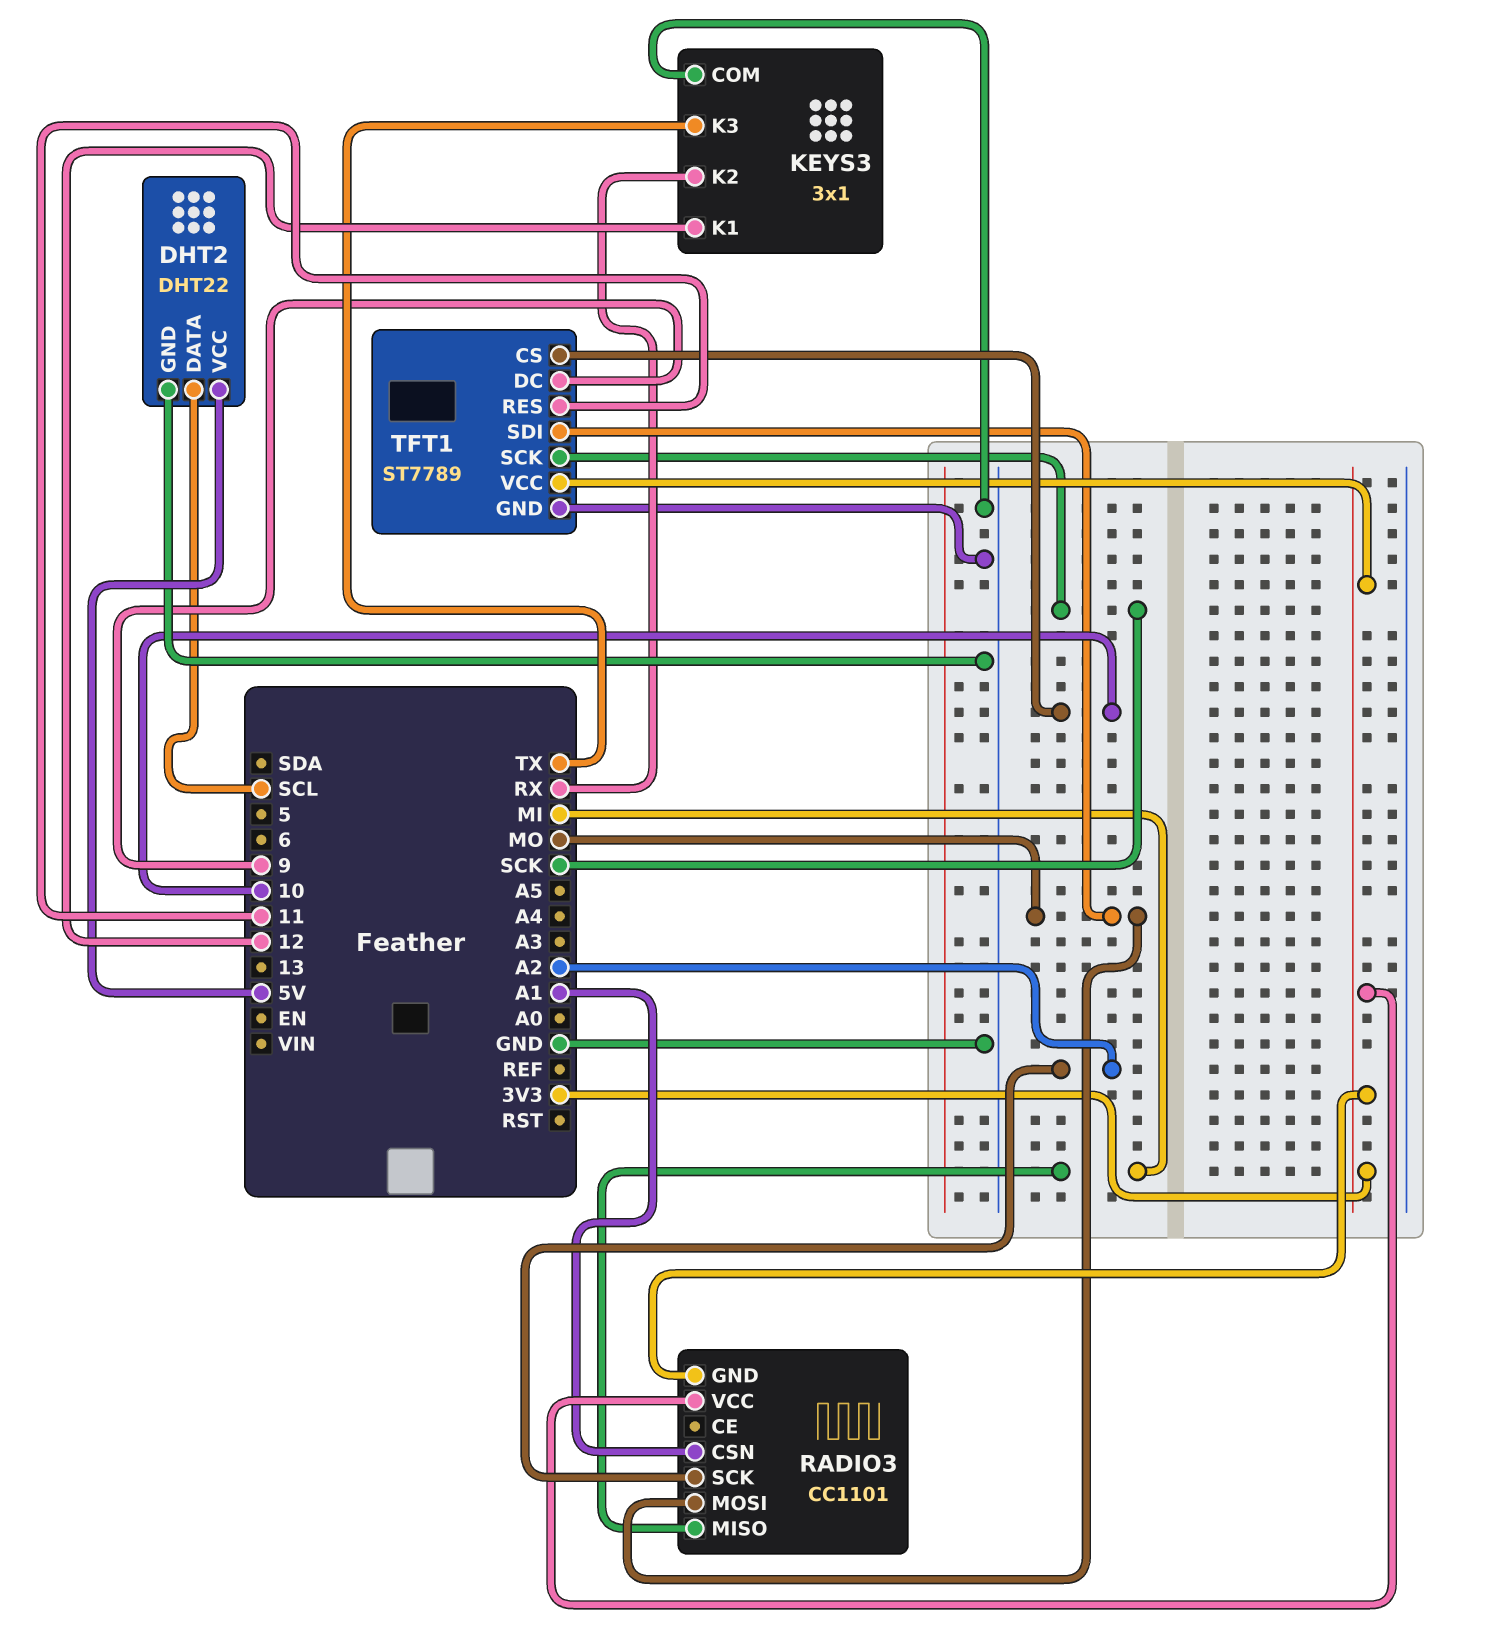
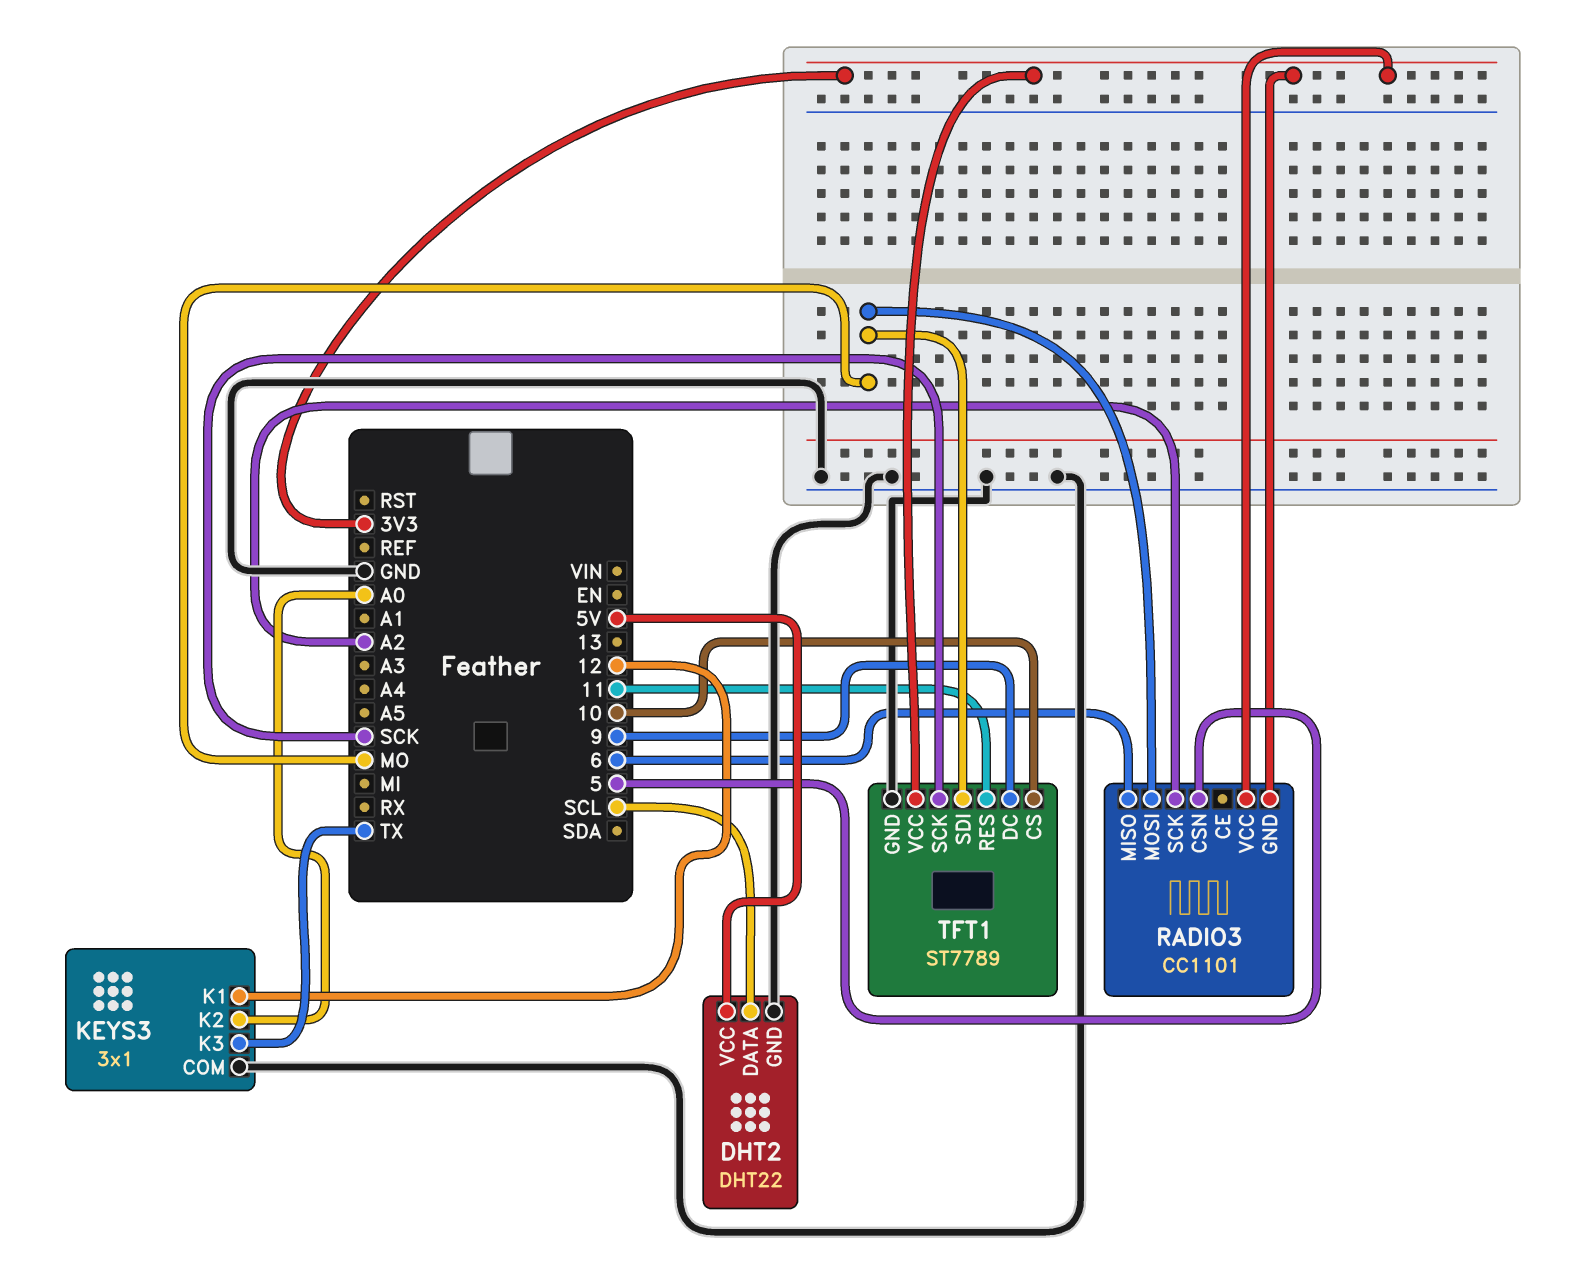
KEYS3 pin K2: RX -> A0
RADIO3 pin CSN: A1 -> 5
RADIO3 pin MISO: MI -> 6

